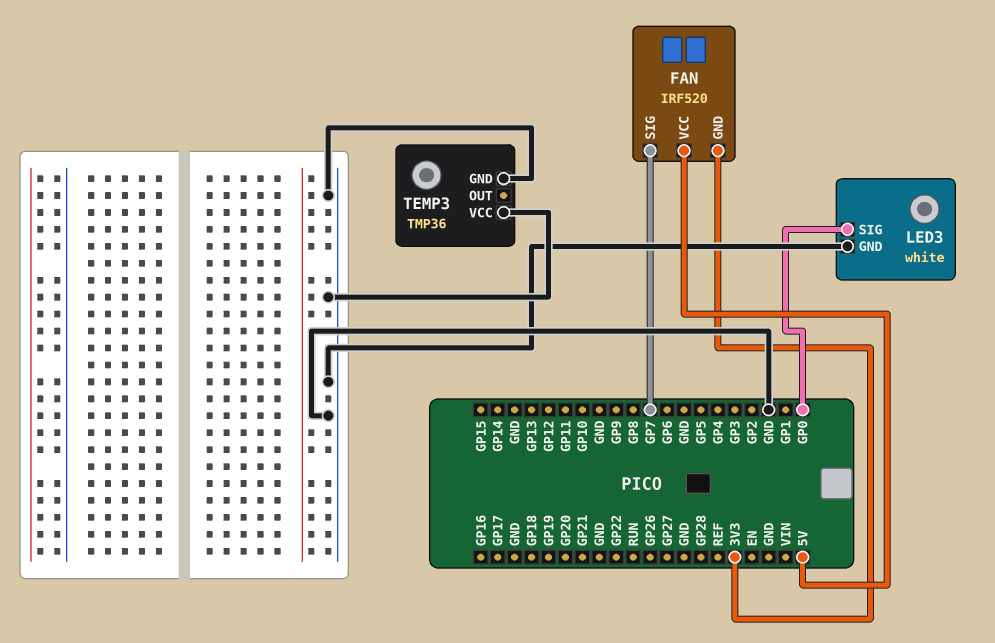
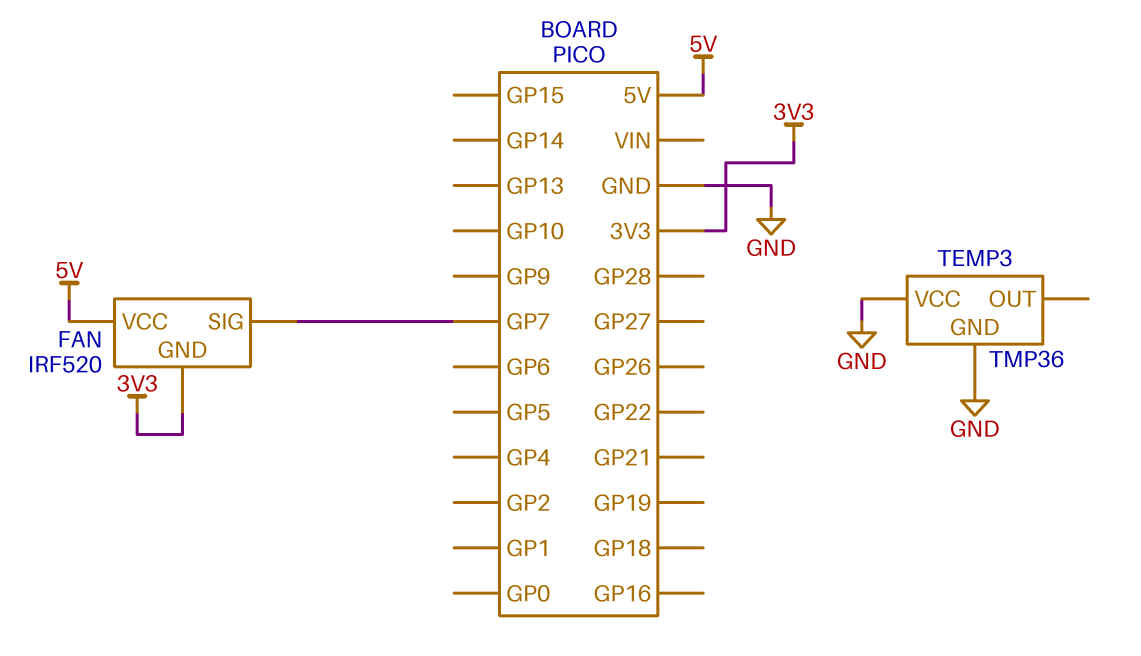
LED3: white -> none
LED3 pin GND: GND -> none
LED3 pin SIG: GP0 -> none

